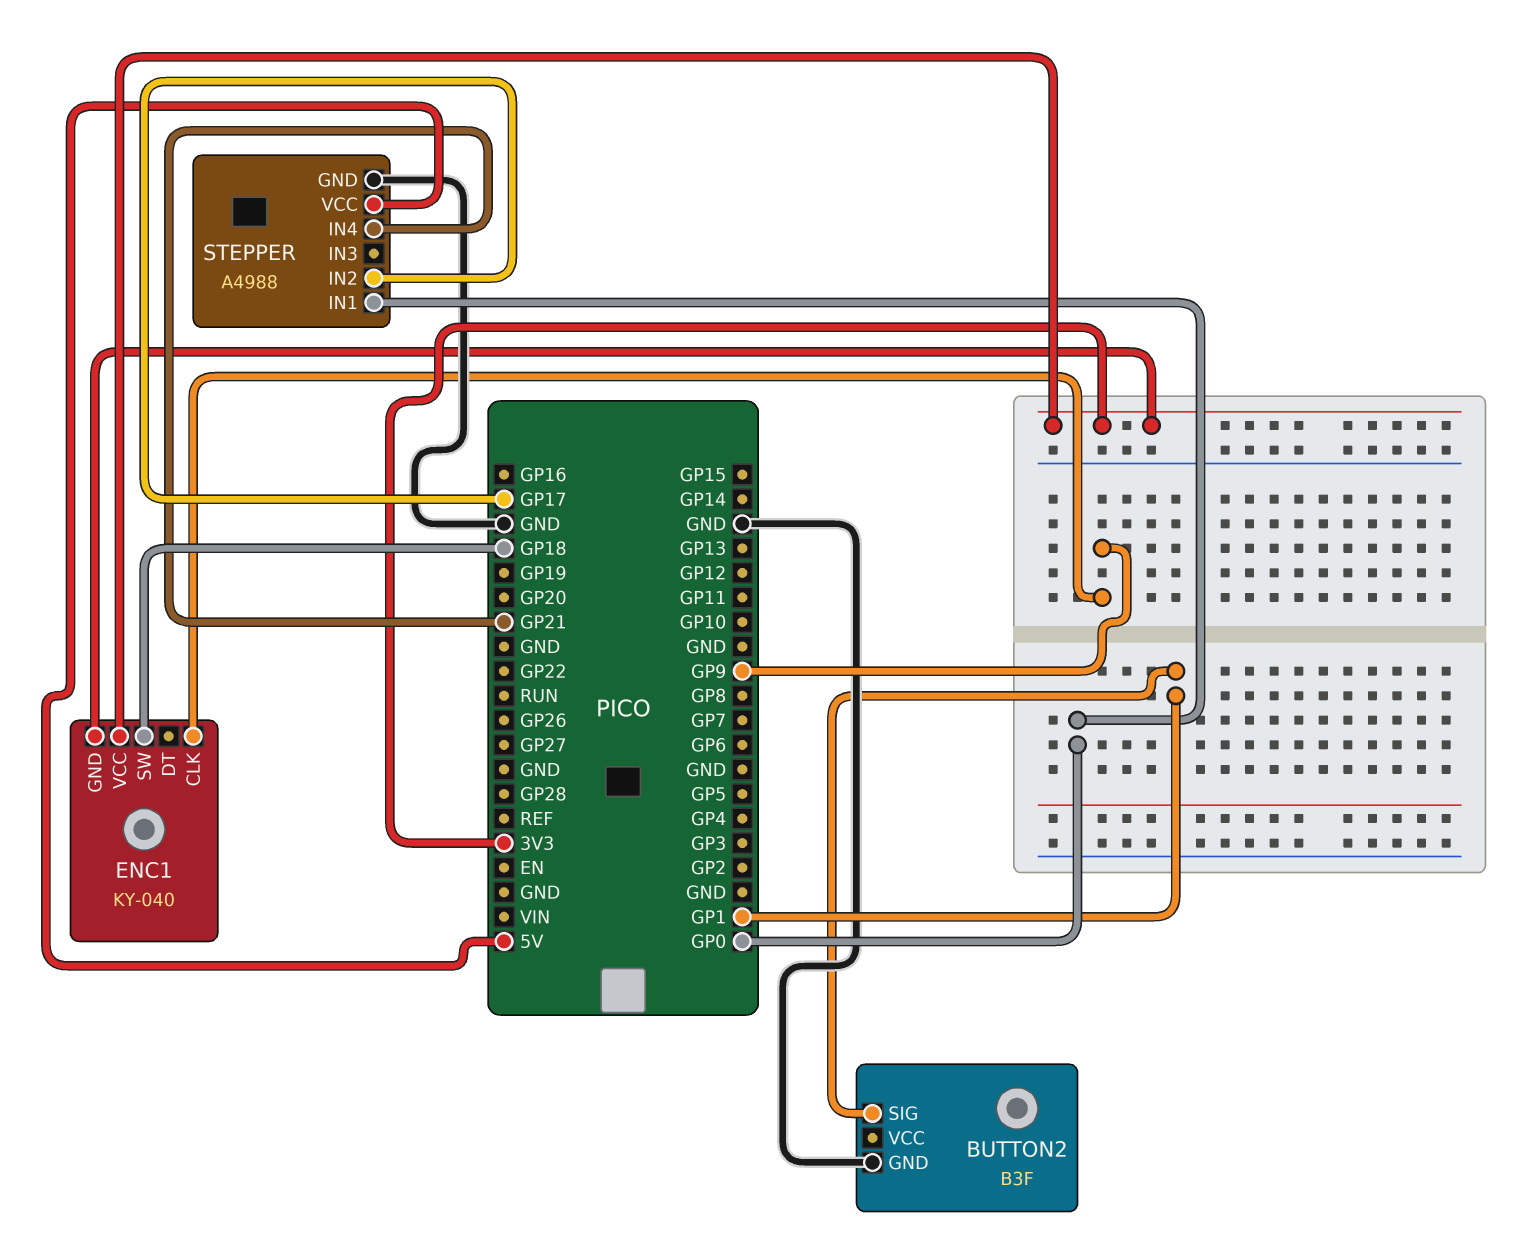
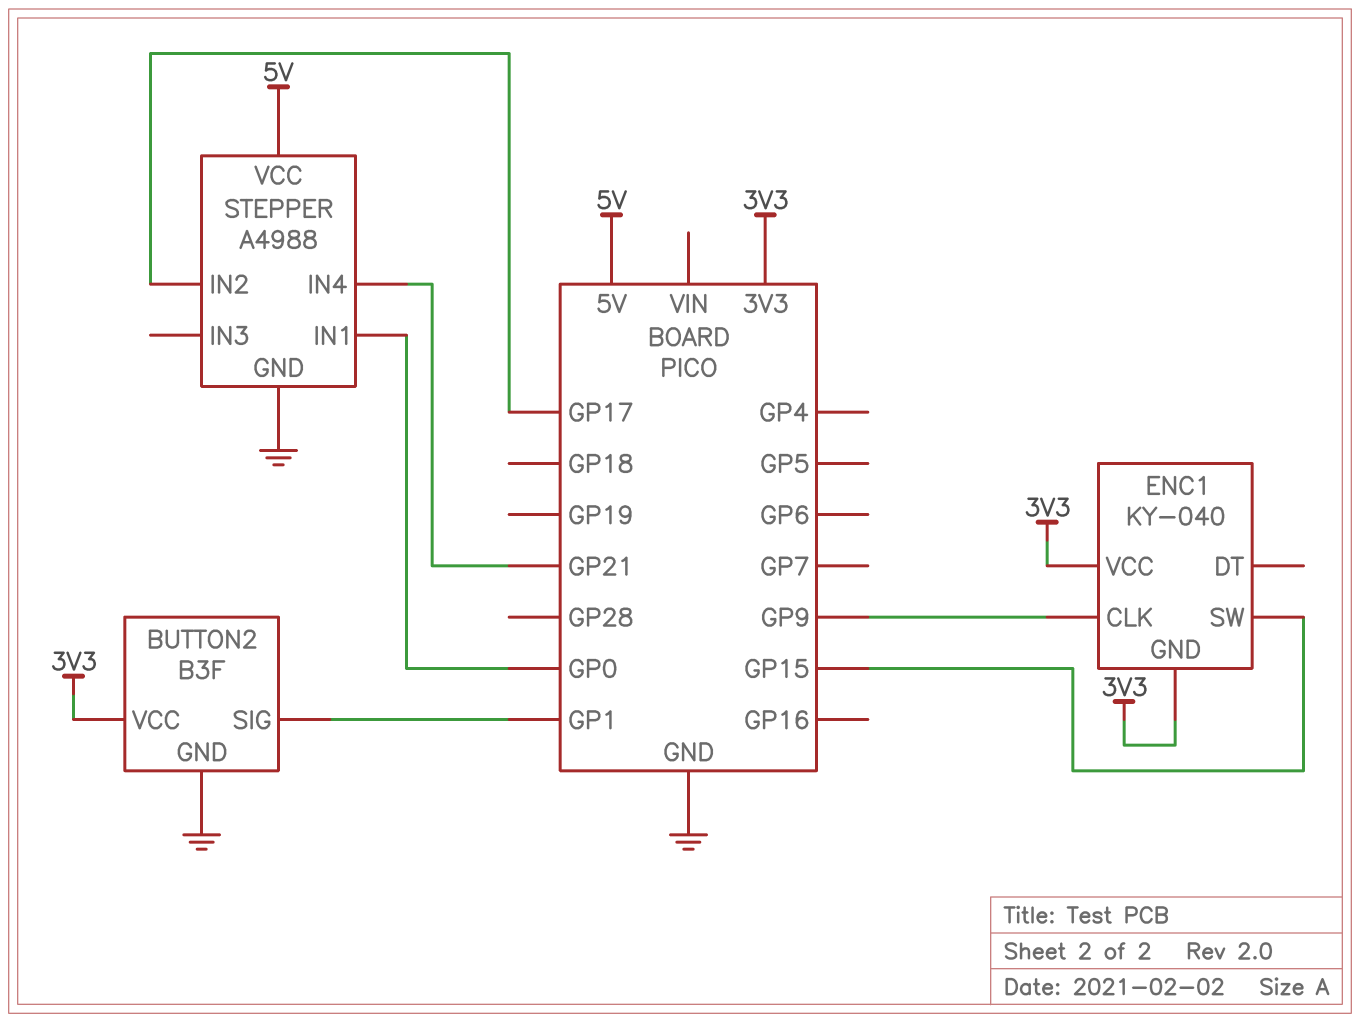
BUTTON2 pin VCC: none -> 3V3
ENC1 pin SW: GP18 -> GP15

